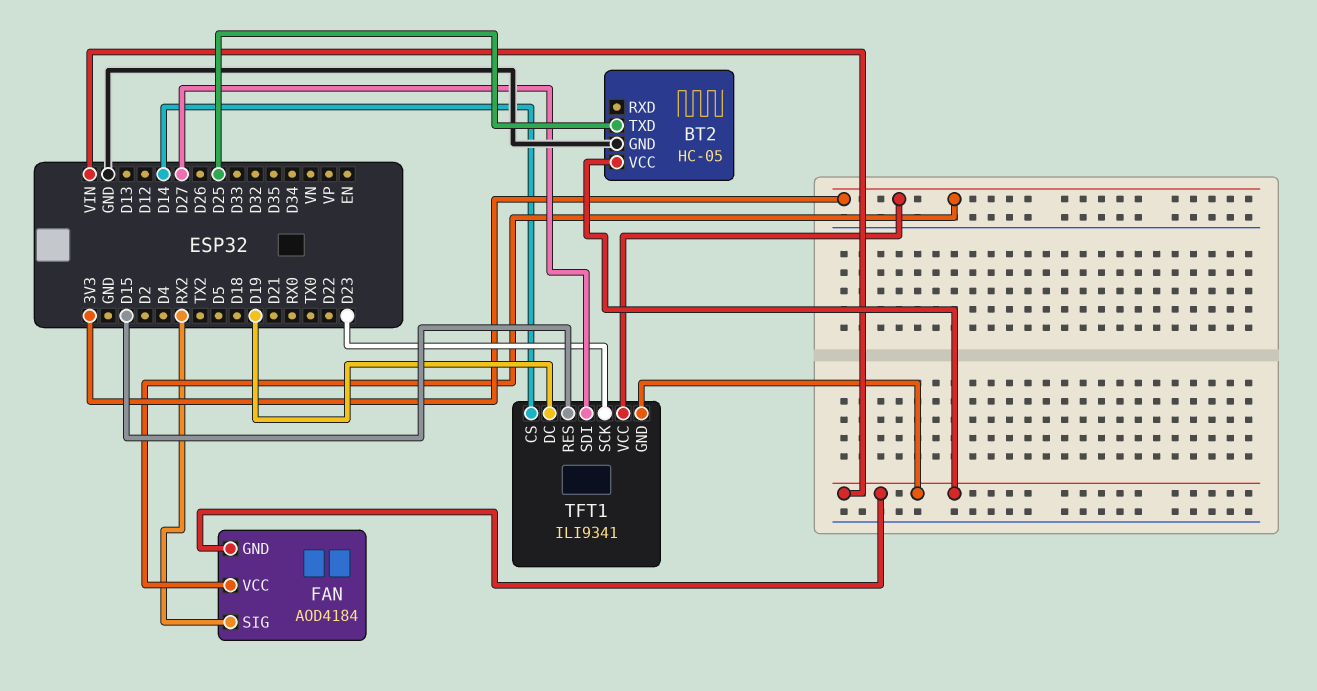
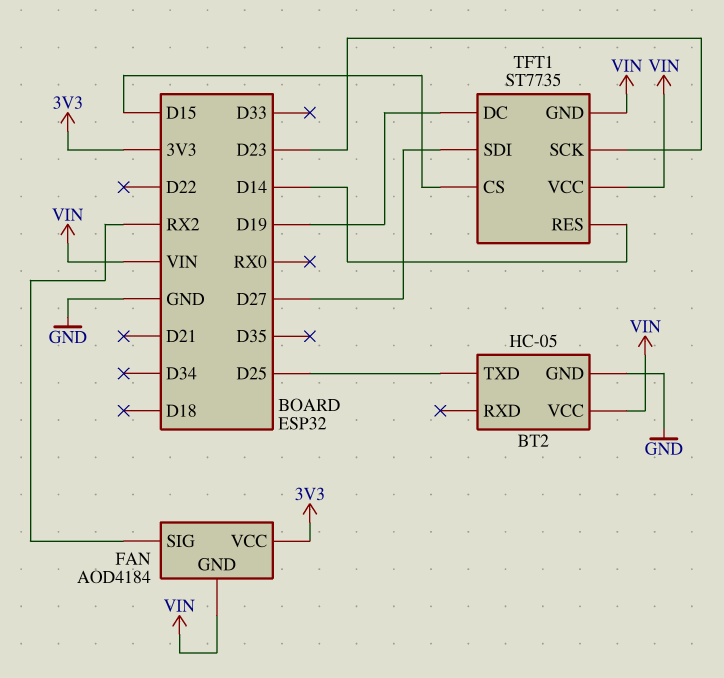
TFT1: ILI9341 -> ST7735
TFT1 pin CS: D14 -> D15
TFT1 pin RES: D15 -> D14
TFT1 pin VCC: 3V3 -> VIN

